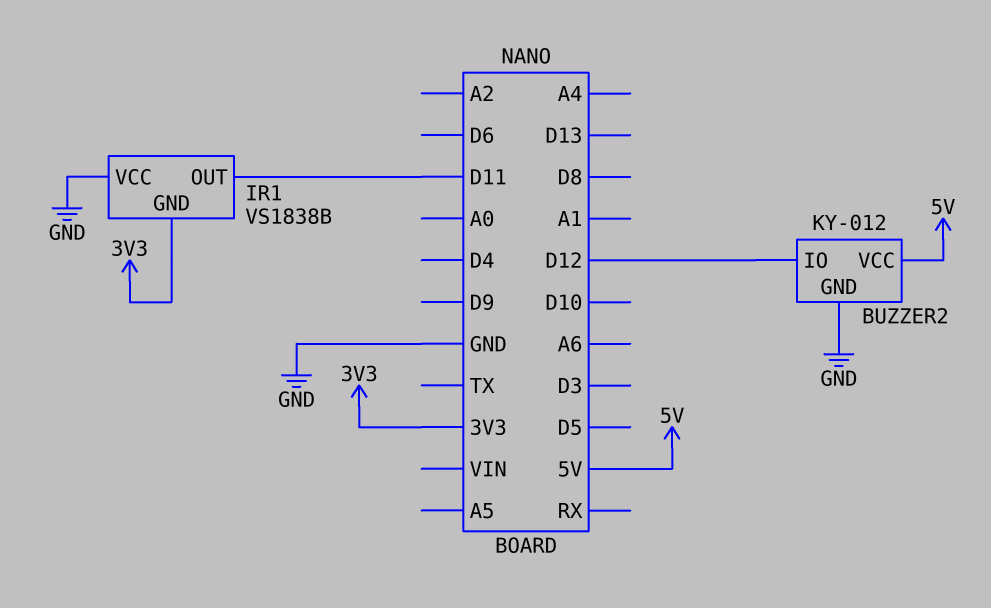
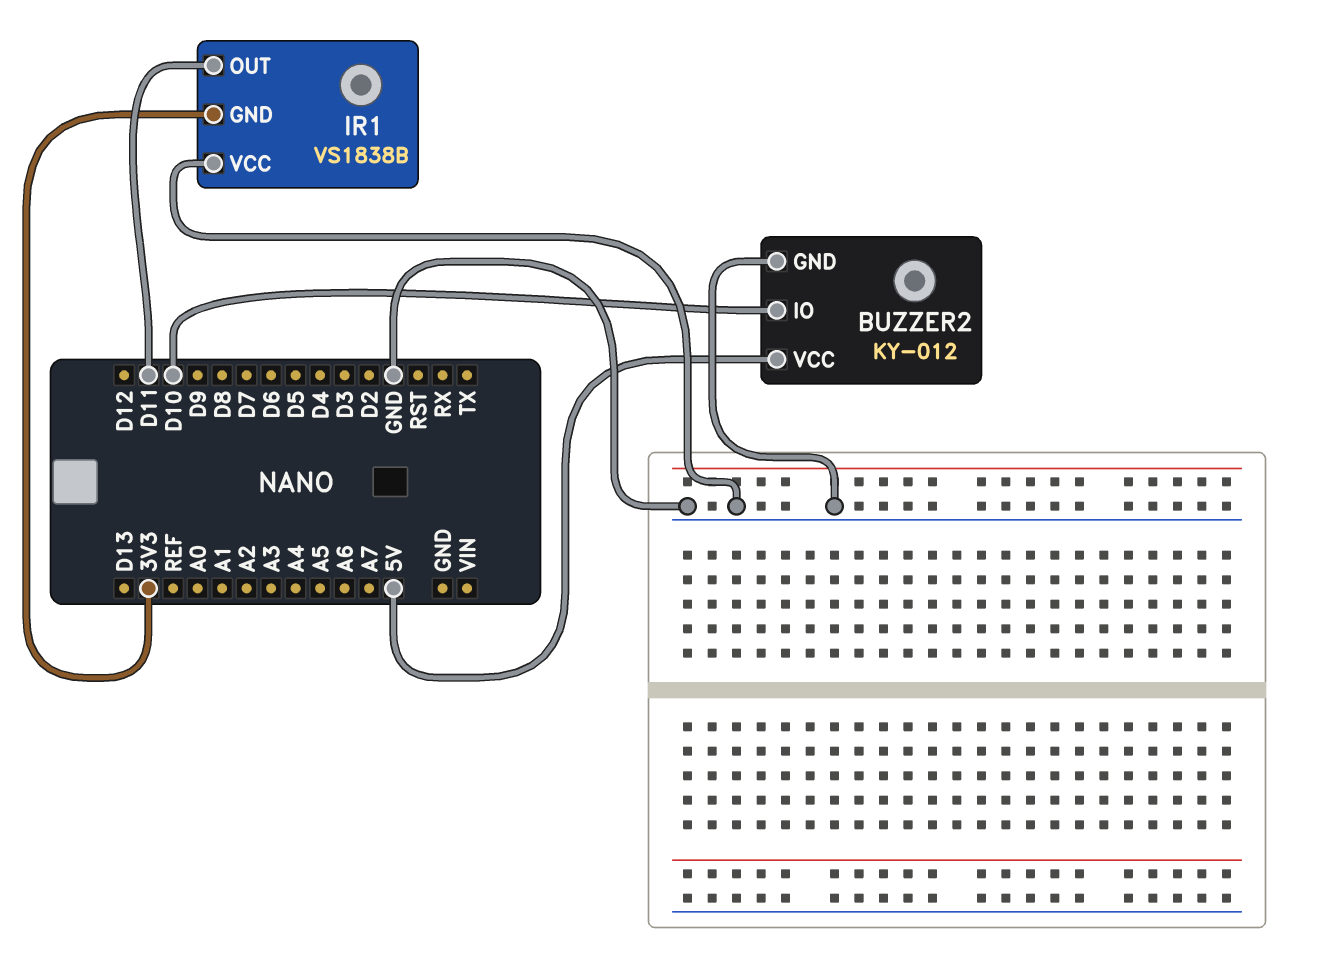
BUZZER2 pin IO: D12 -> D10

